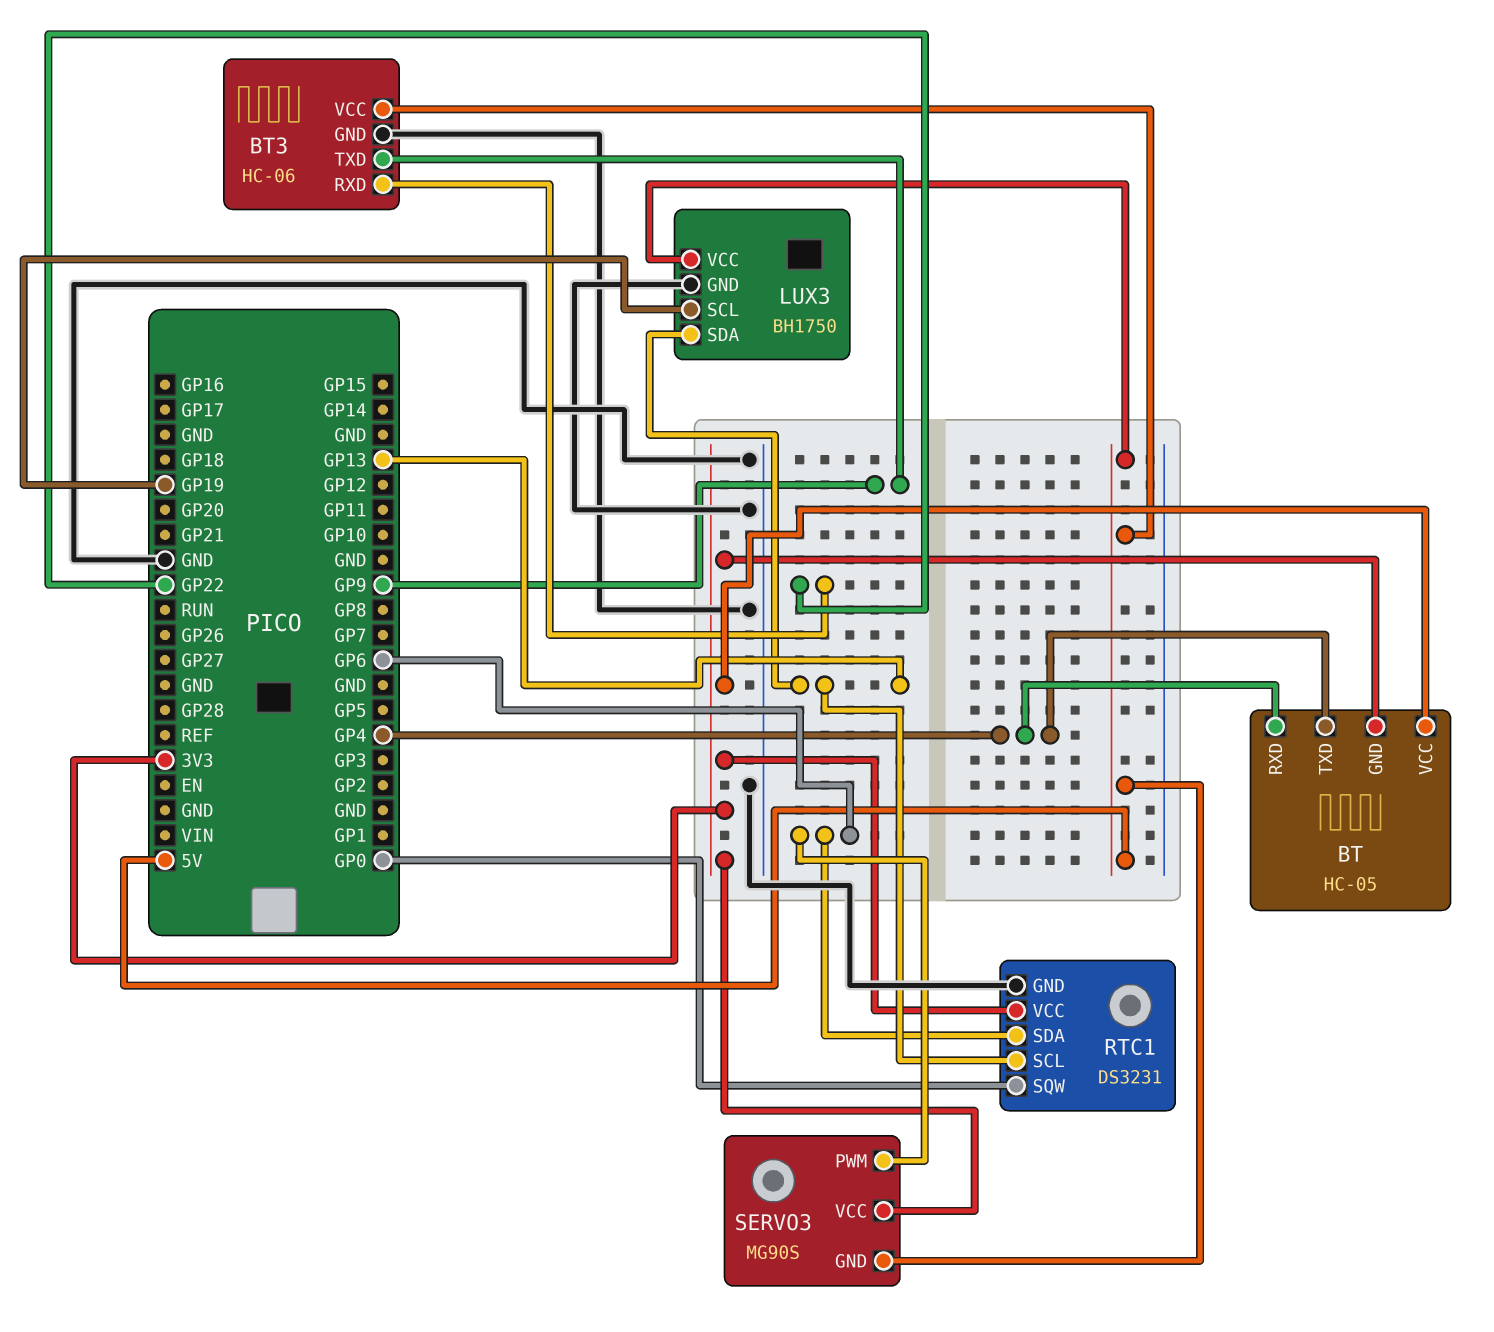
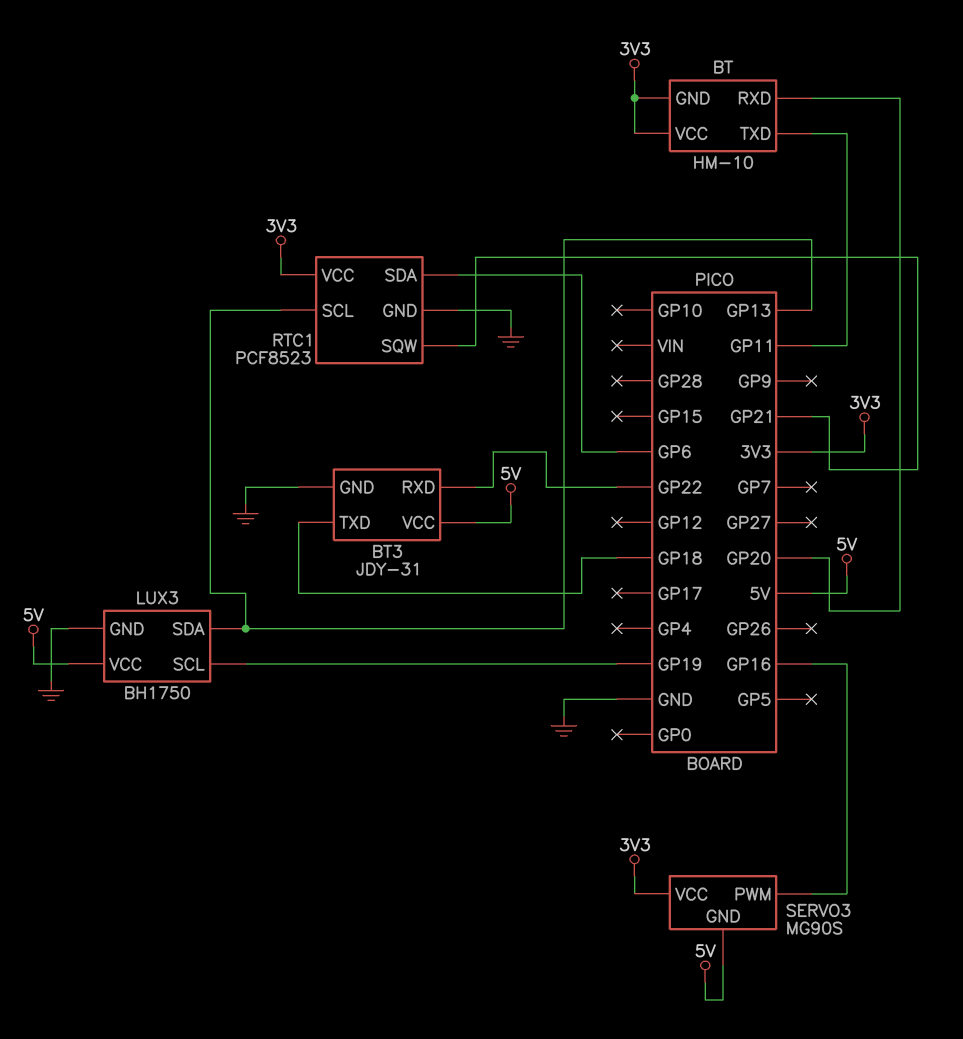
BT: HC-05 -> HM-10
BT pin RXD: GP4 -> GP20
BT pin TXD: GP4 -> GP11
BT3: HC-06 -> JDY-31
BT3 pin TXD: GP9 -> GP18
RTC1: DS3231 -> PCF8523
RTC1 pin SQW: GP0 -> GP21
SERVO3 pin PWM: GP6 -> GP16

